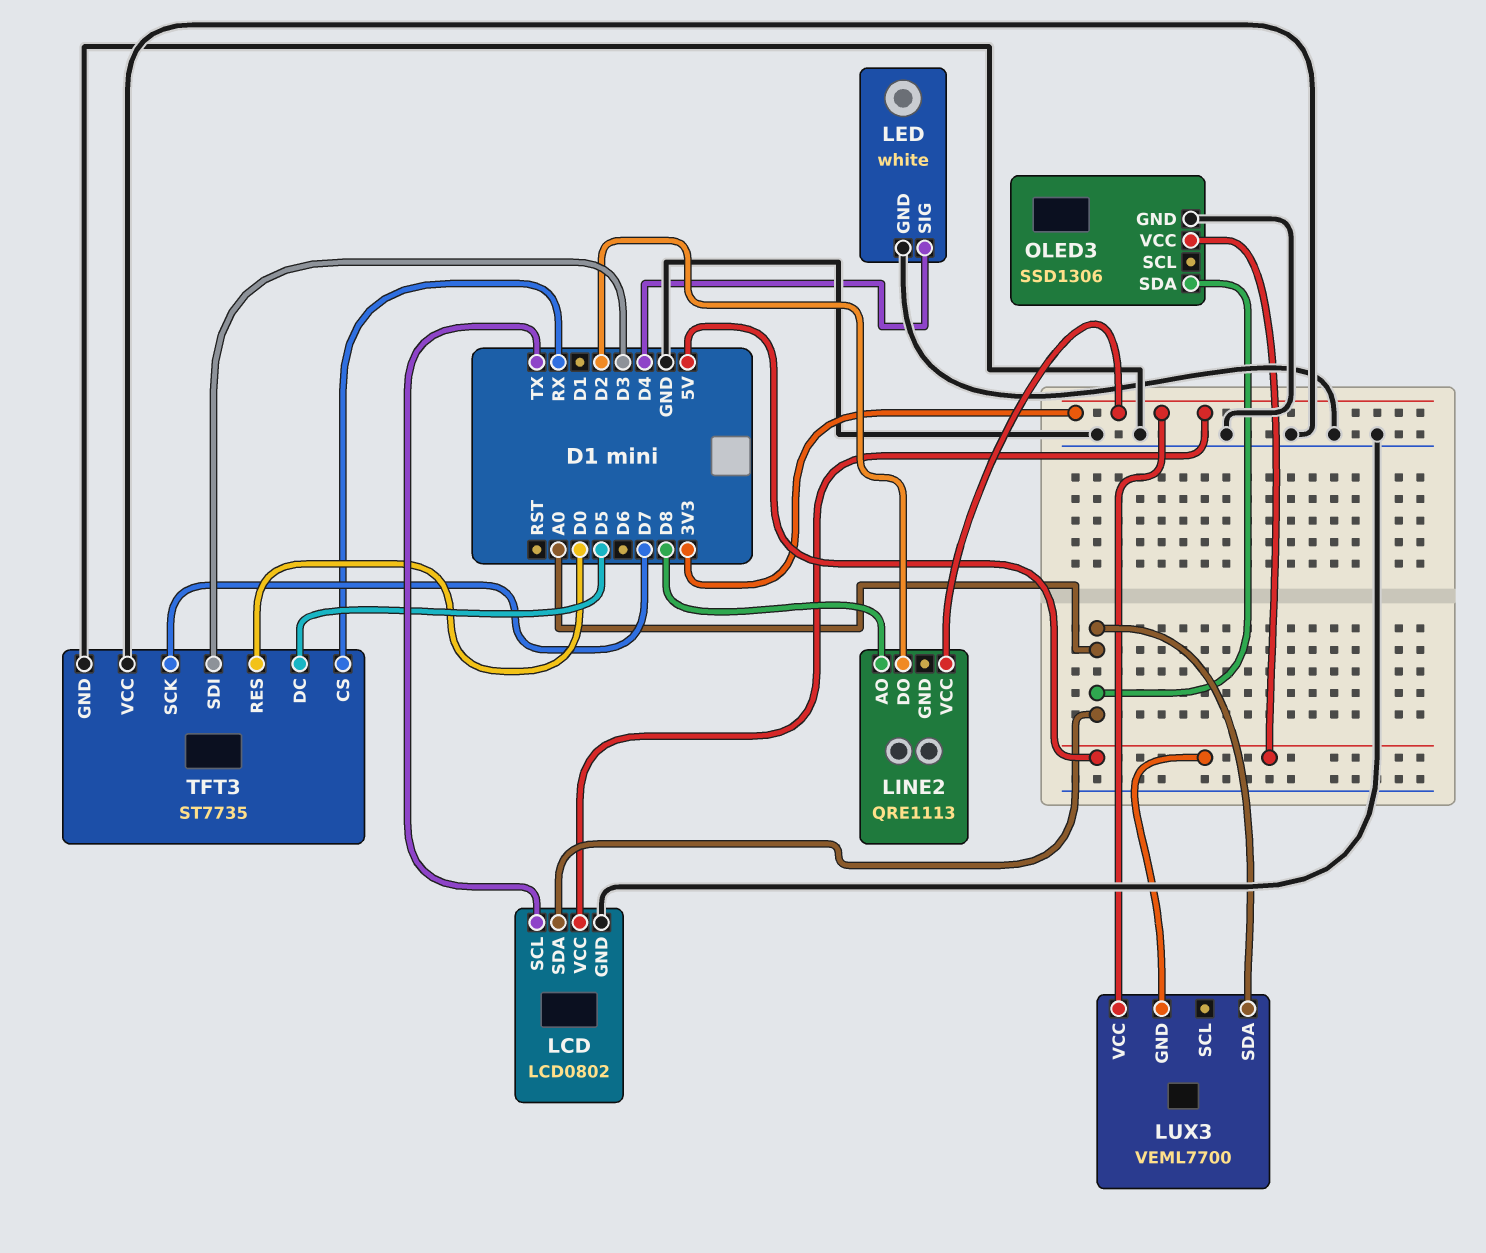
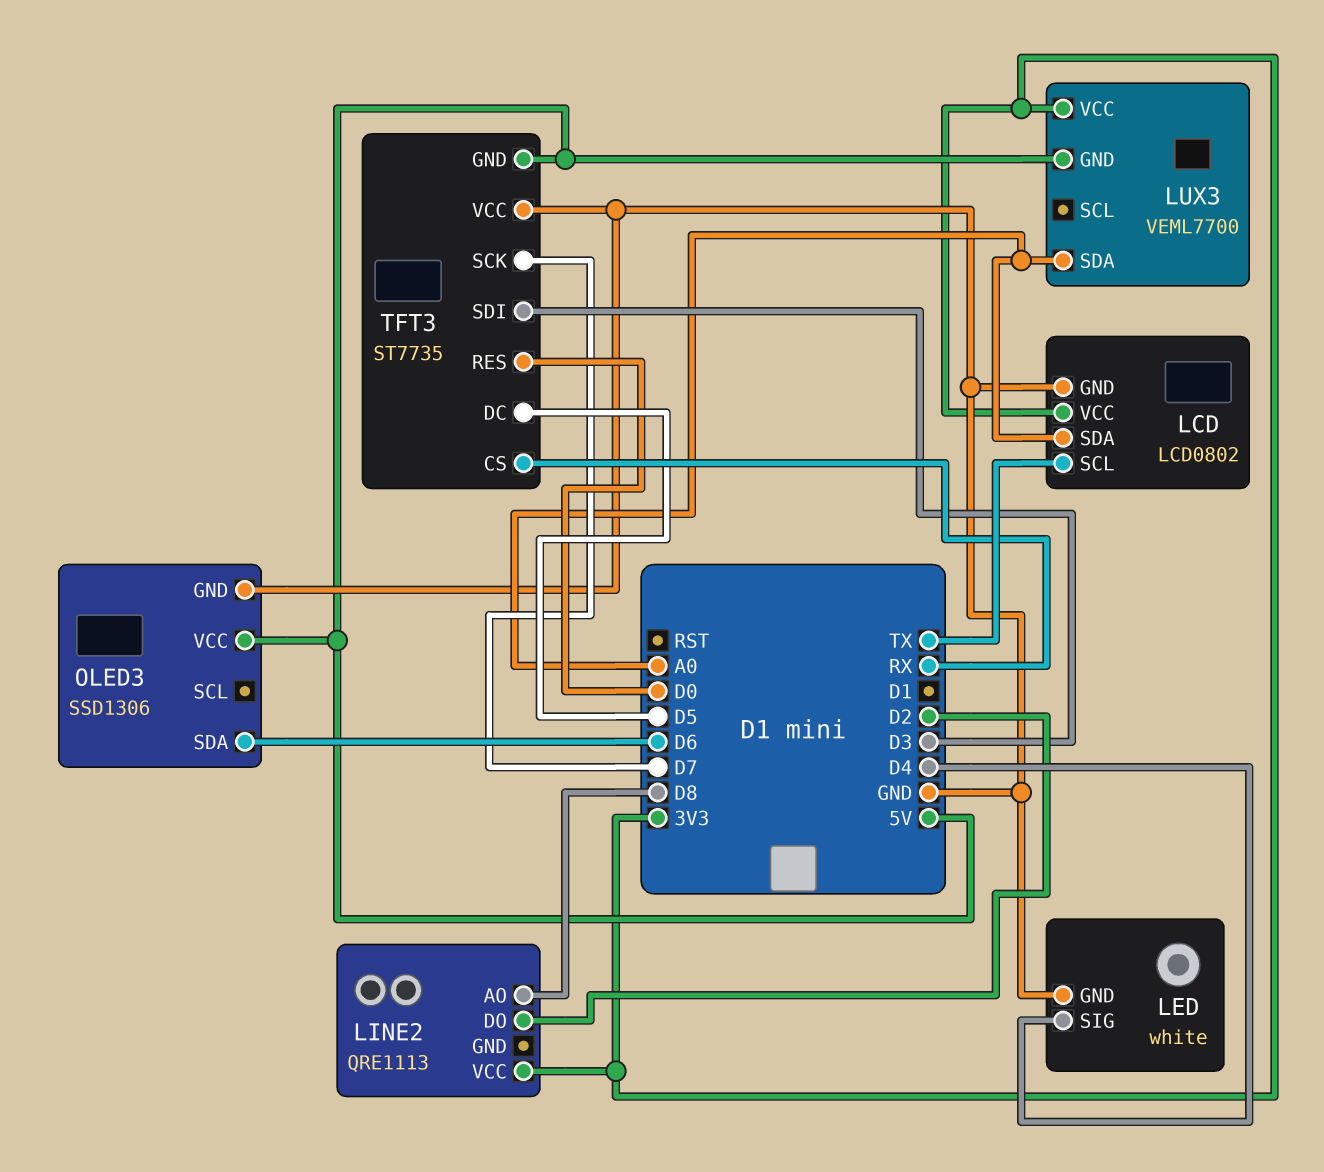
OLED3 pin SDA: A0 -> D6
TFT3 pin GND: GND -> 5V

